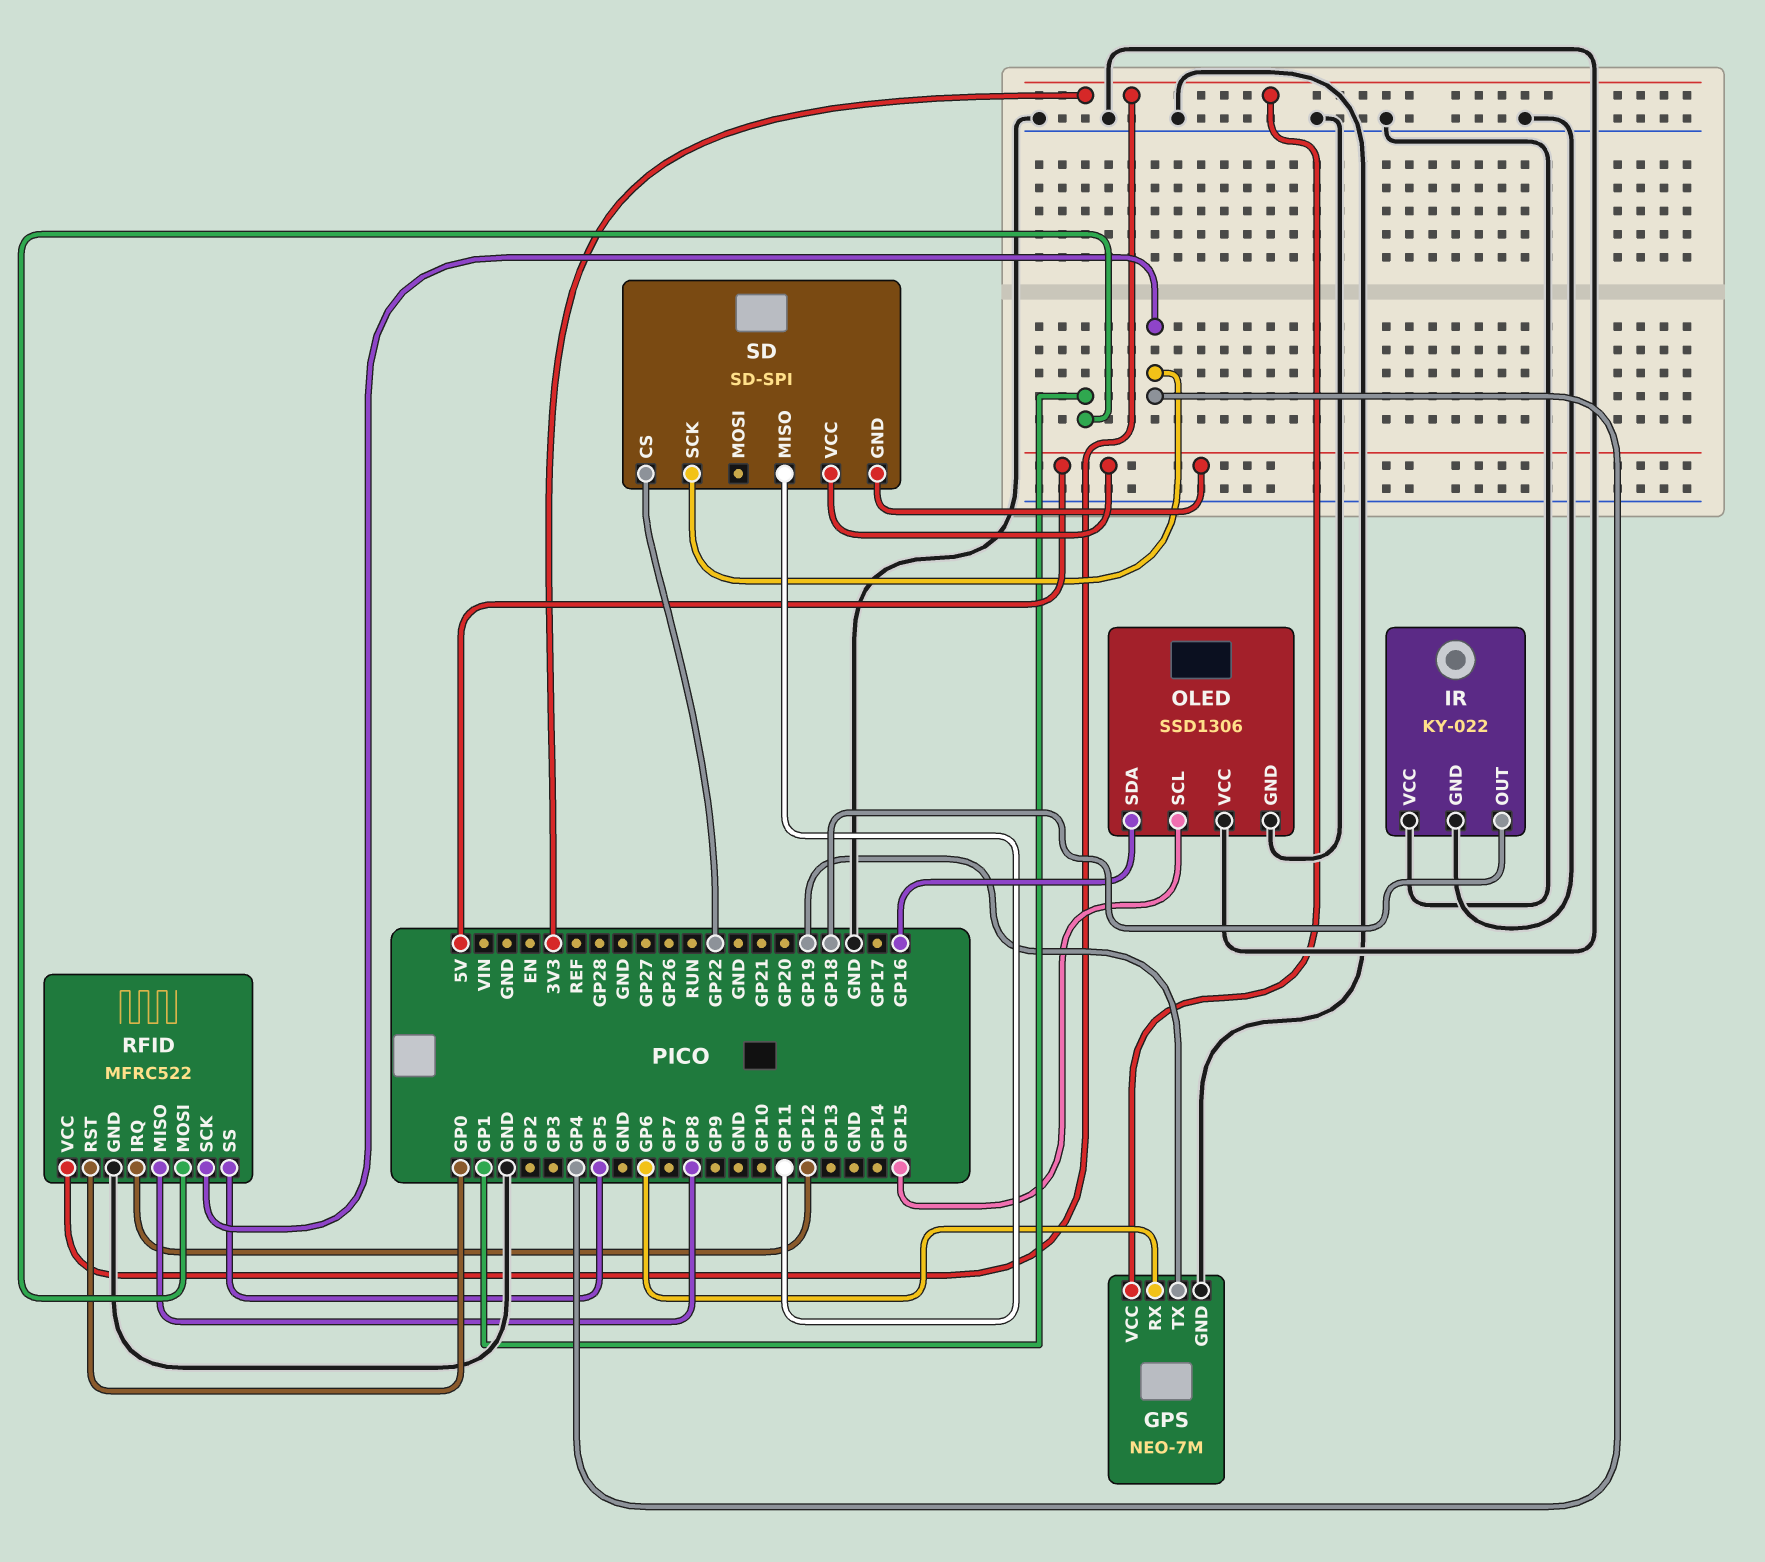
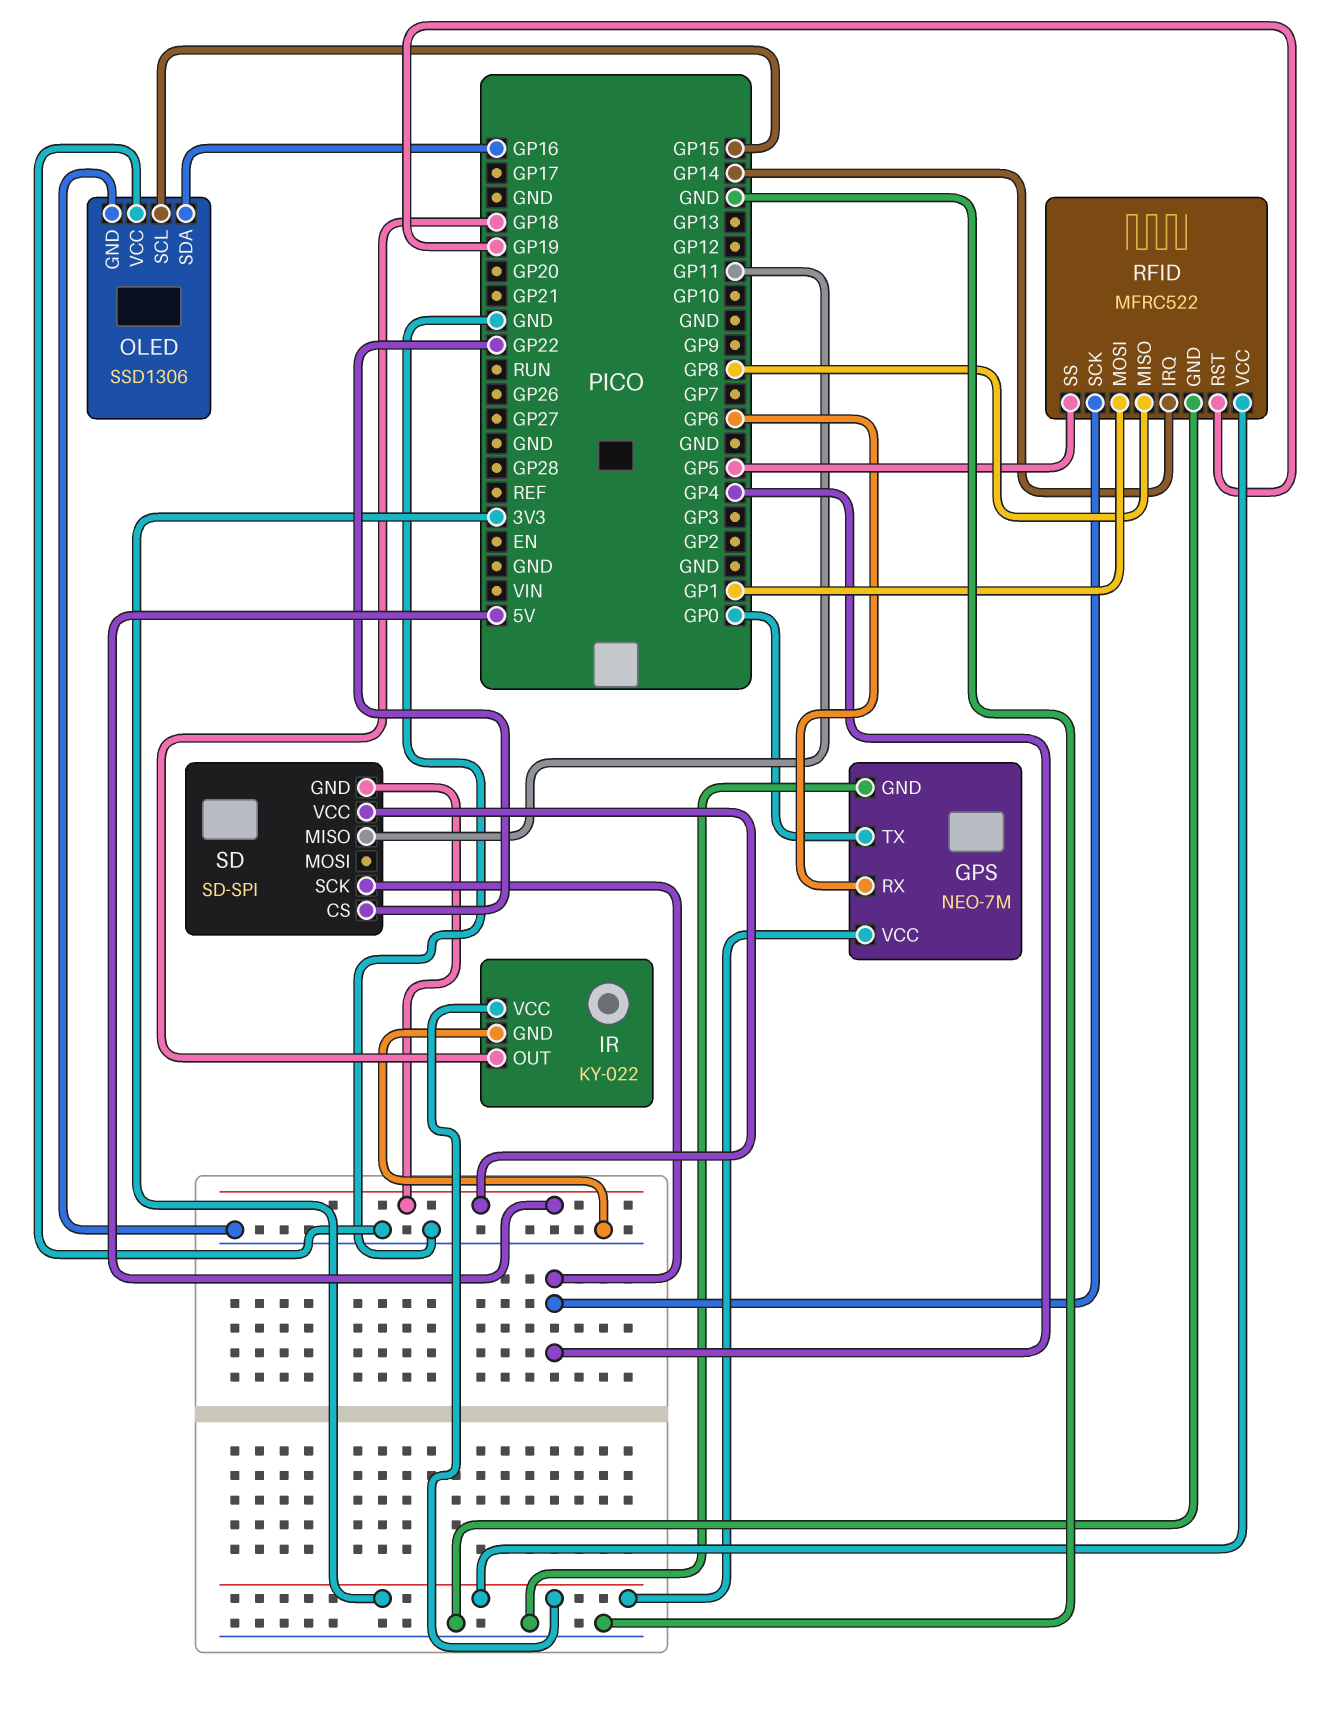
GPS pin TX: GP19 -> GP0
IR pin VCC: GND -> 3V3
RFID pin IRQ: GP12 -> GP14
RFID pin RST: GP0 -> GP19

